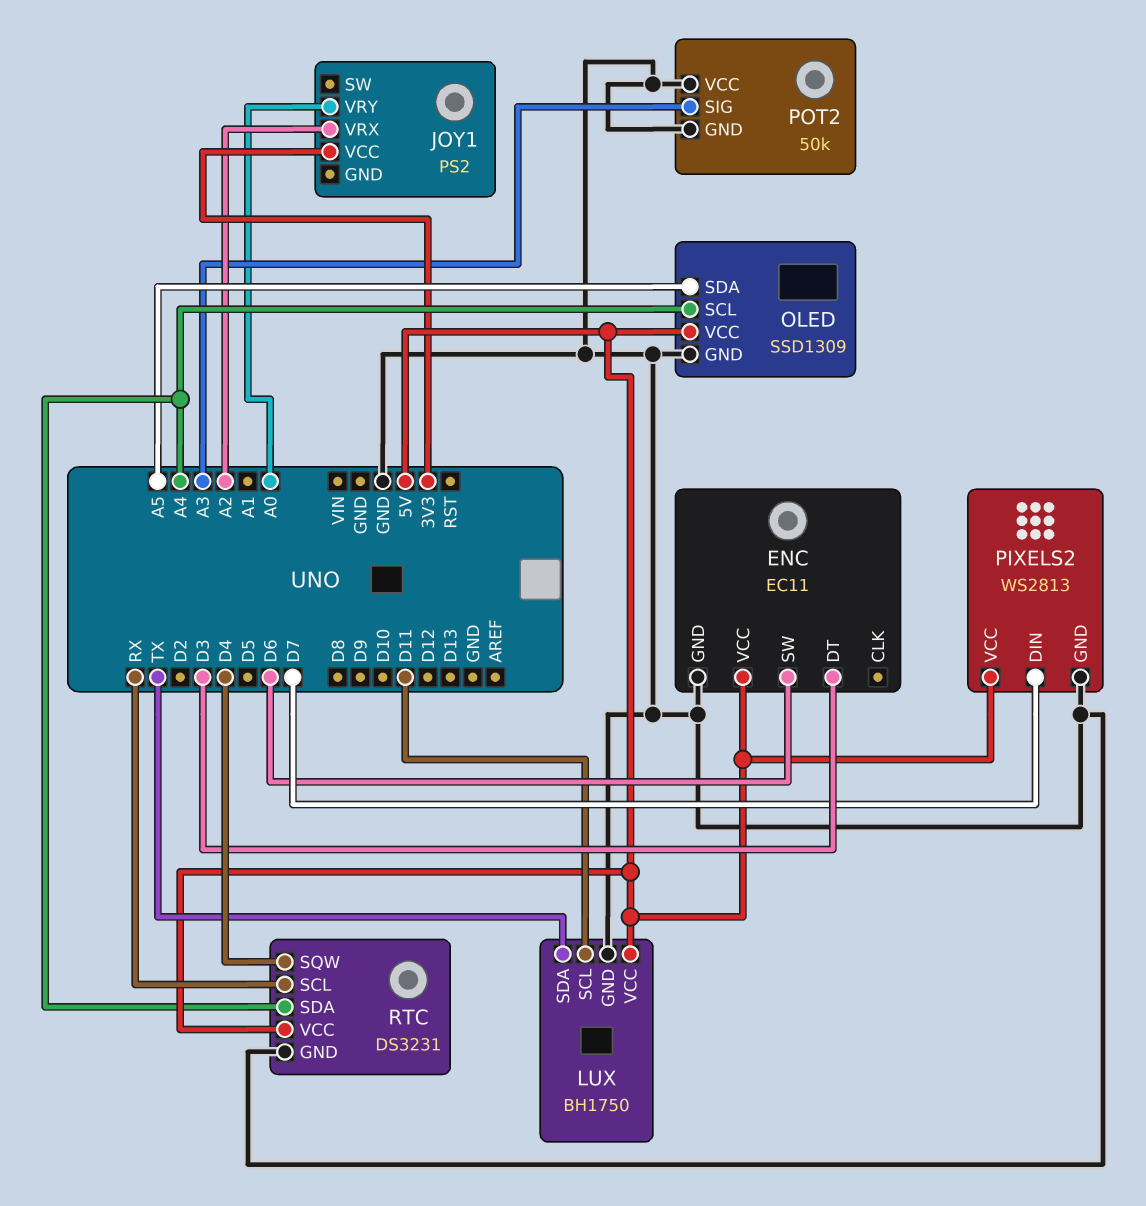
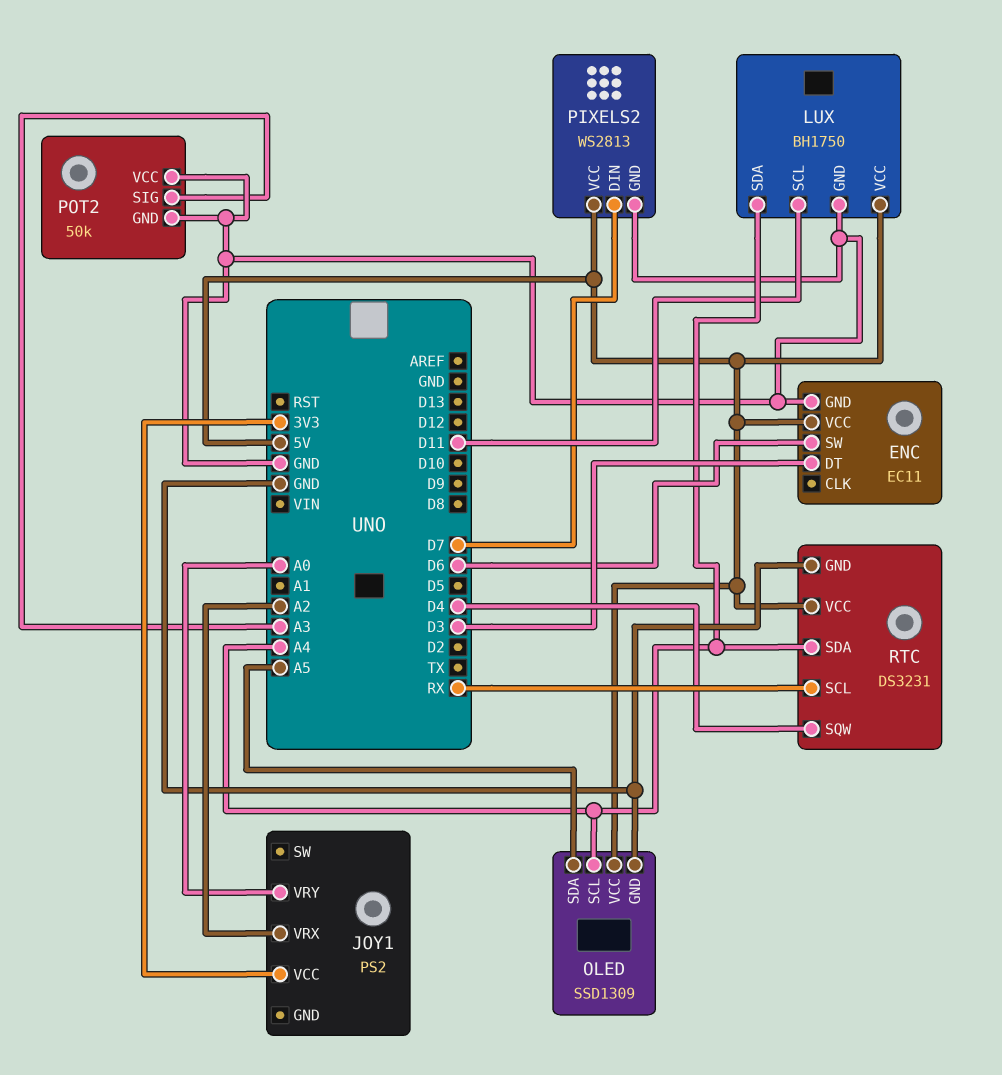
LUX pin SDA: TX -> A4

